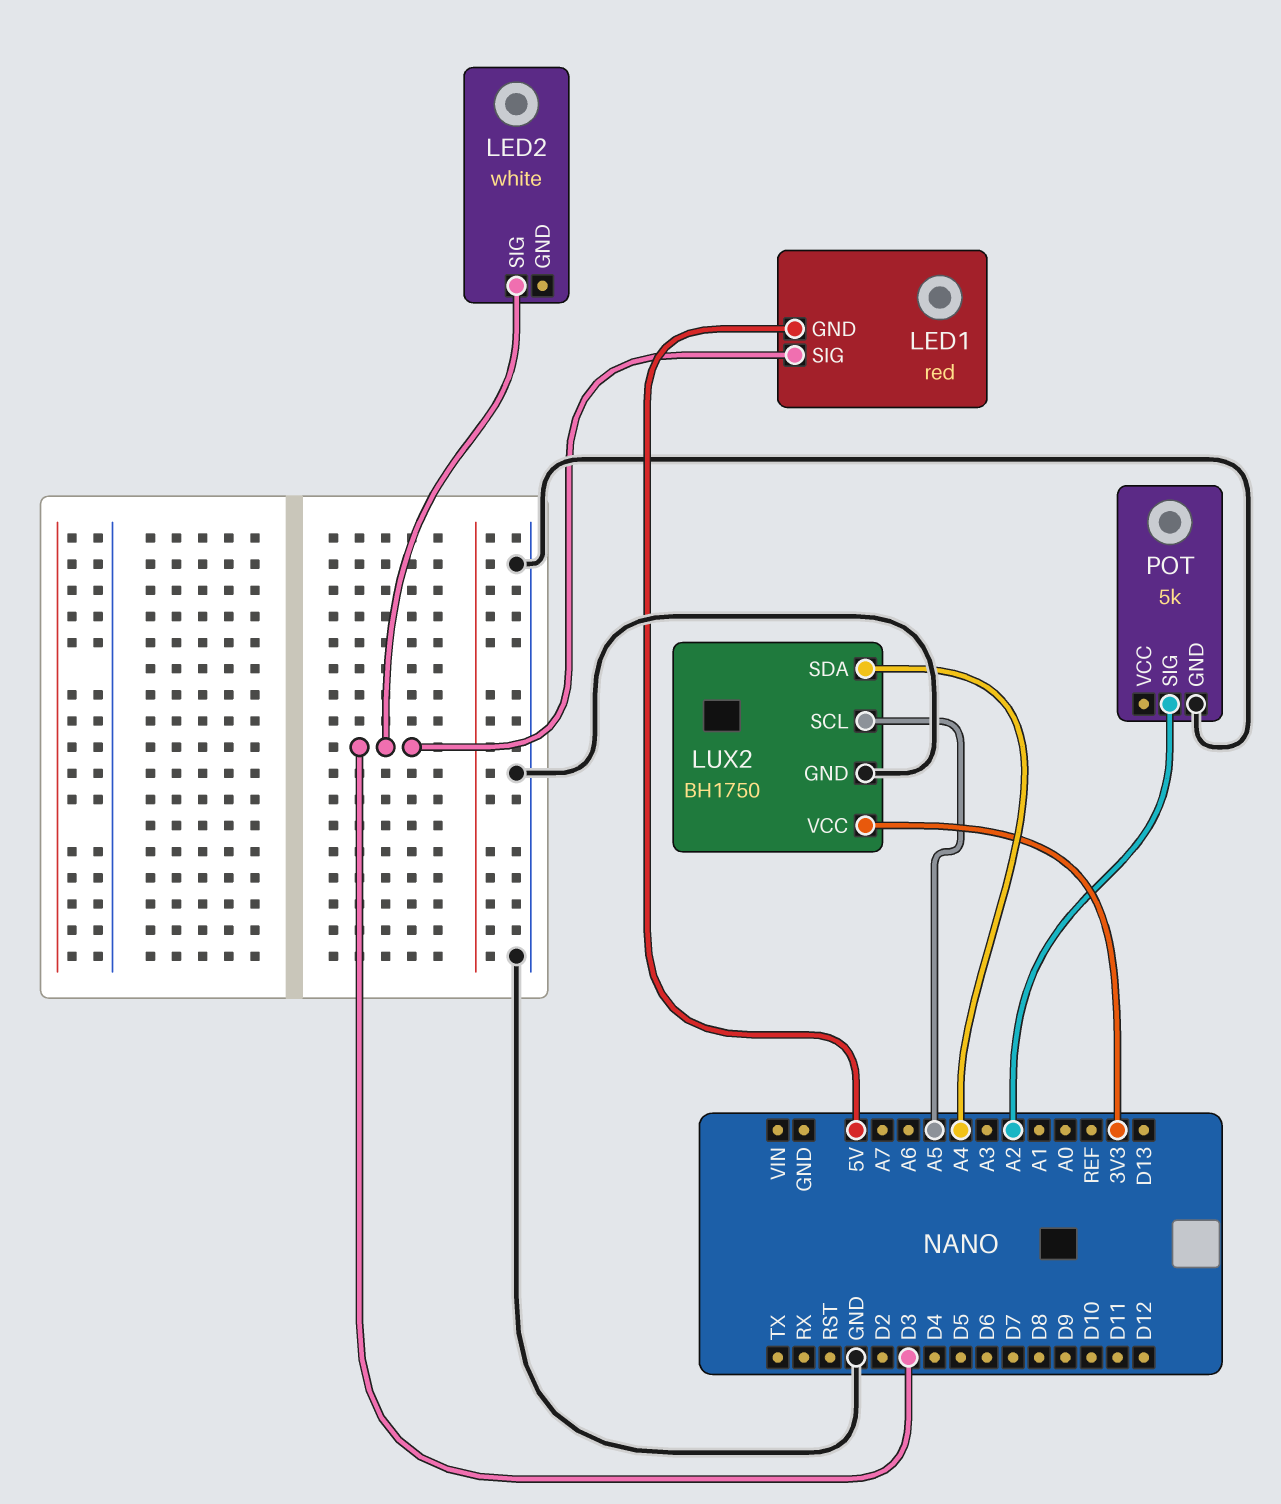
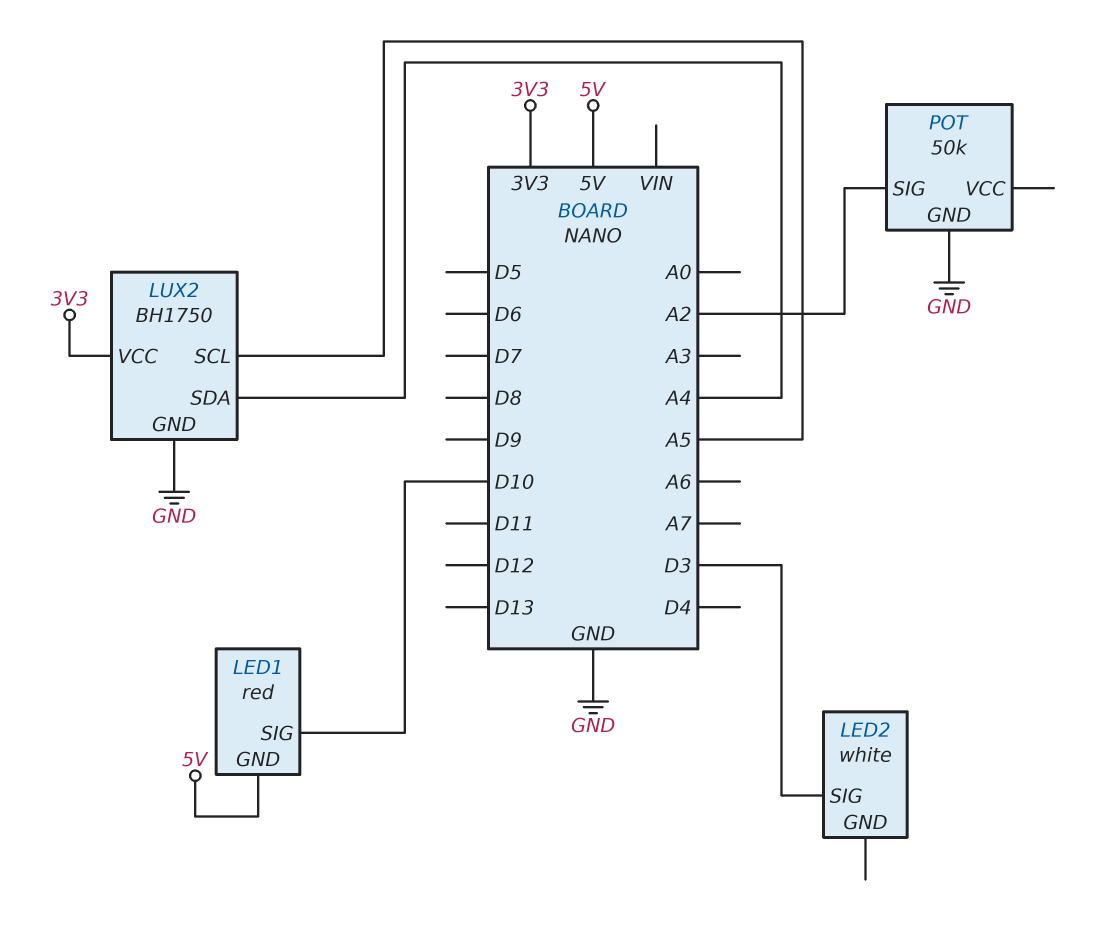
LED1 pin SIG: D3 -> D10
POT: 5k -> 50k

